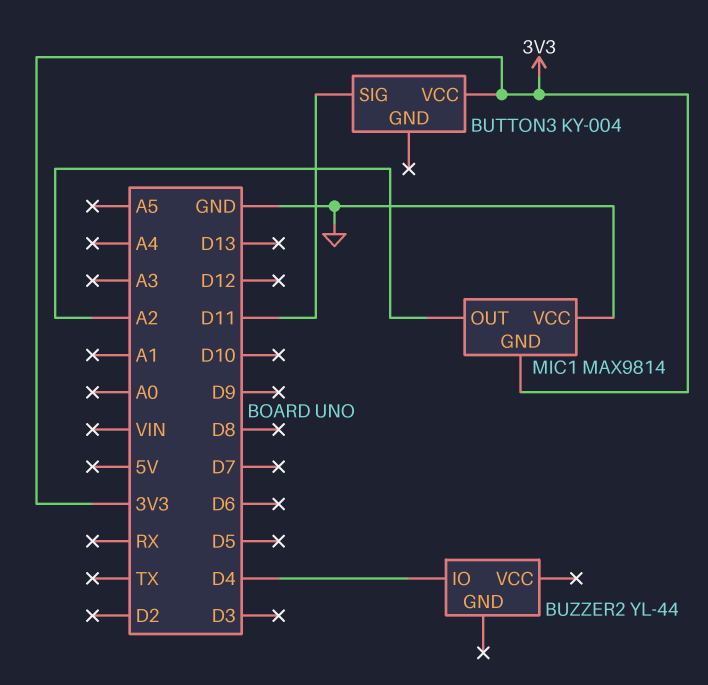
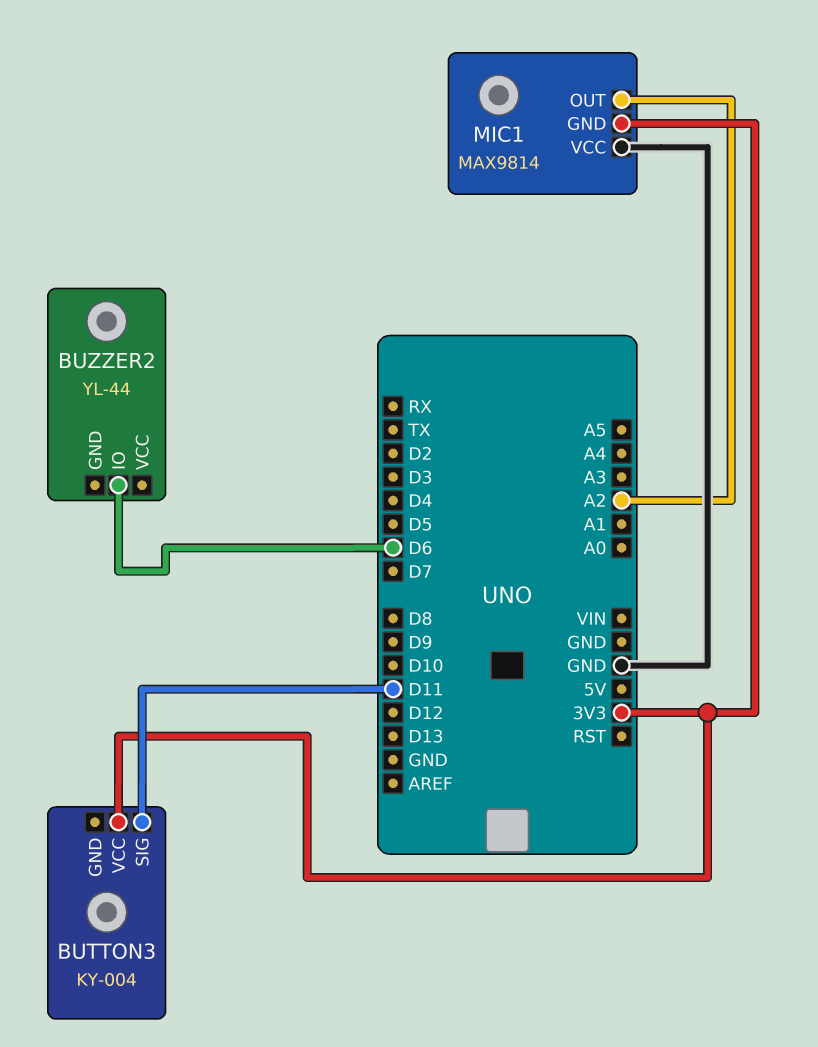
BUZZER2 pin IO: D4 -> D6

